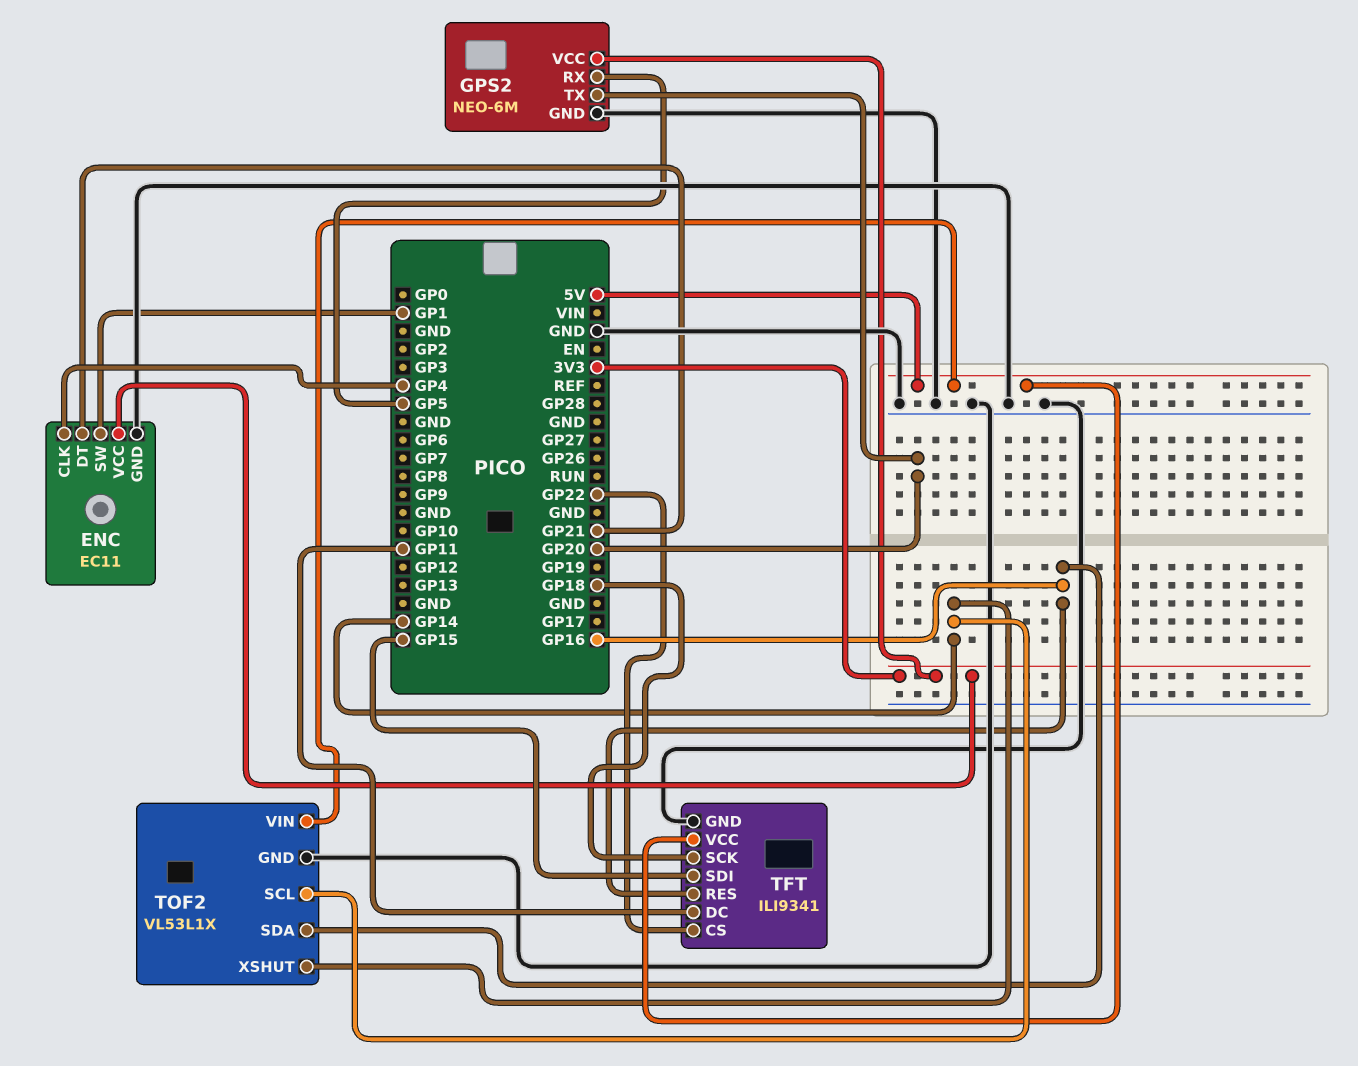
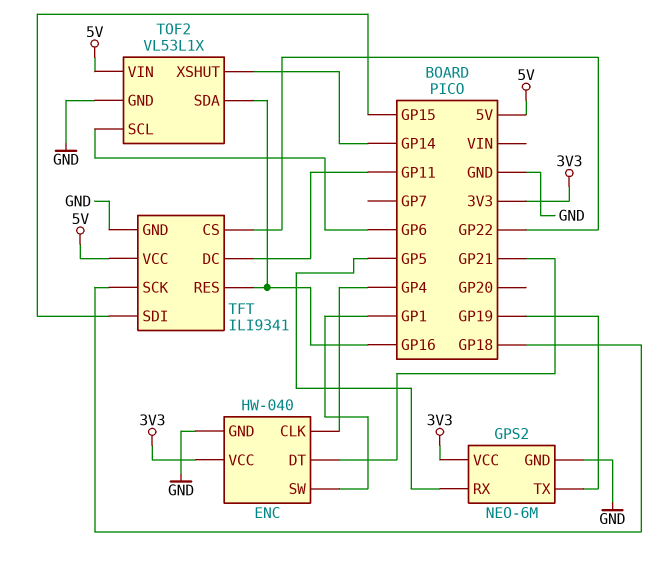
ENC: EC11 -> HW-040
GPS2 pin TX: GP20 -> GP19
TOF2 pin SCL: GP14 -> GP6

